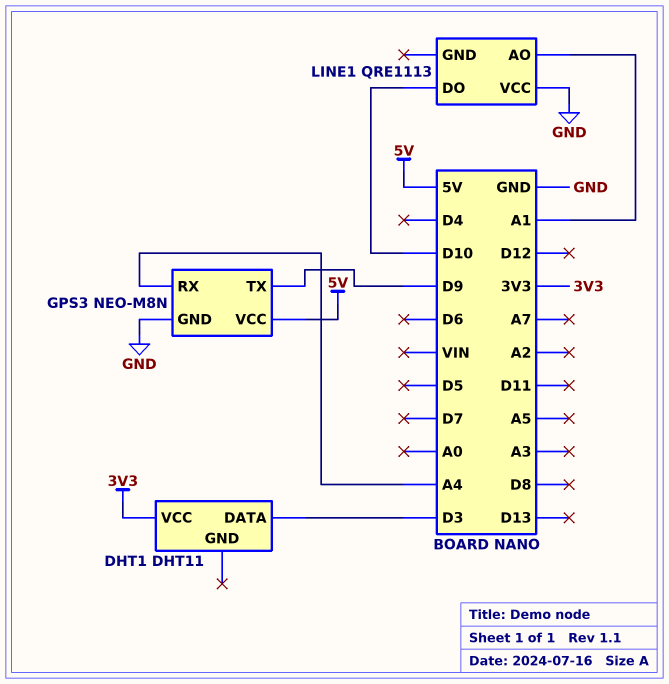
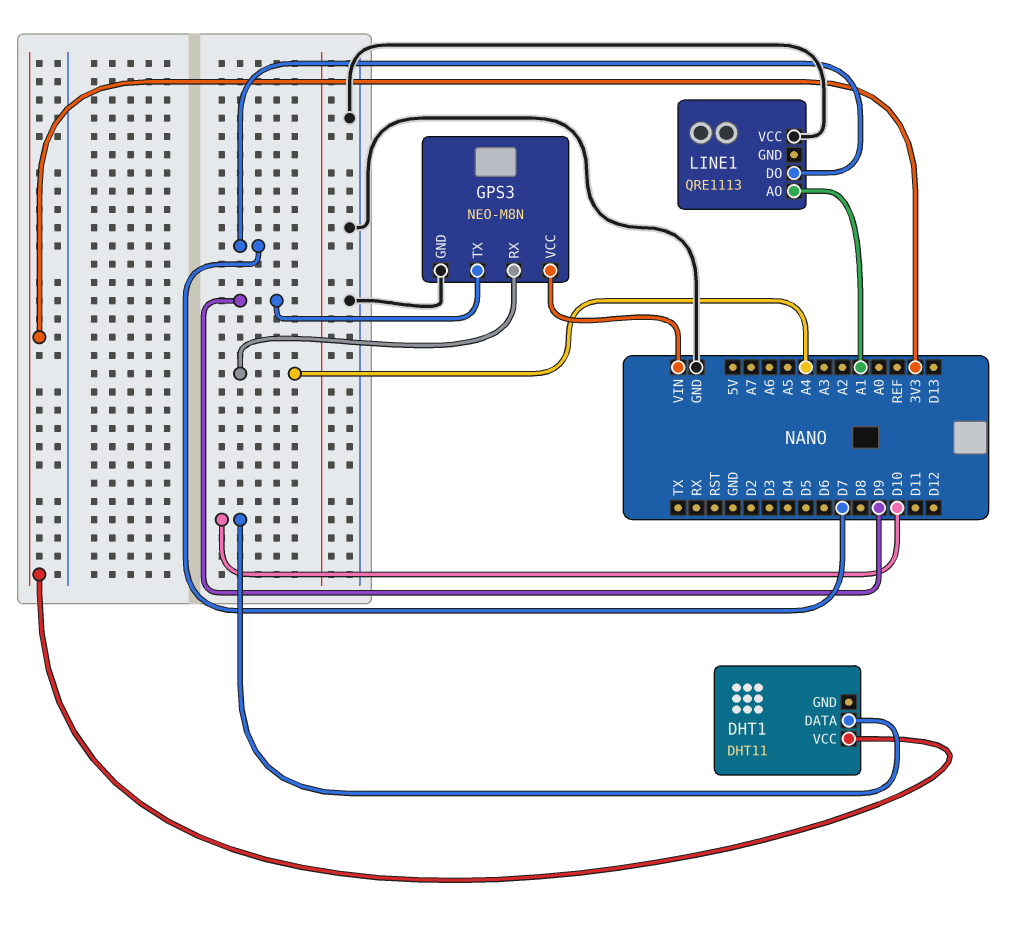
DHT1 pin DATA: D3 -> D10
GPS3 pin VCC: 5V -> VIN
LINE1 pin DO: D10 -> D7

